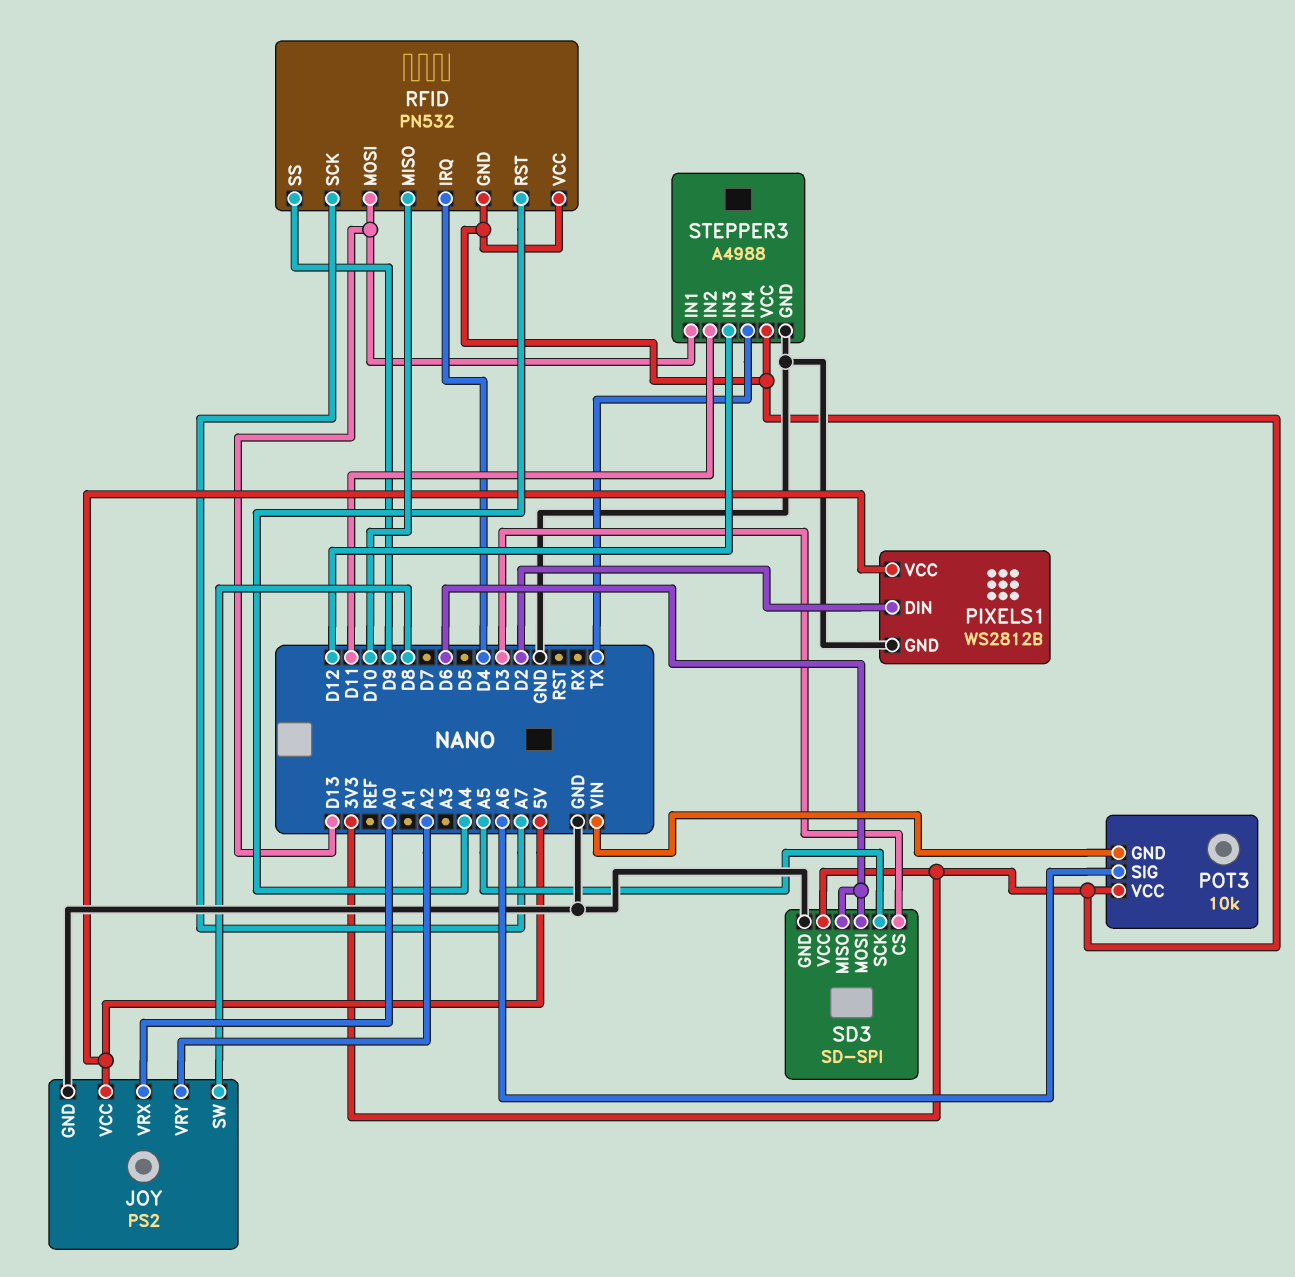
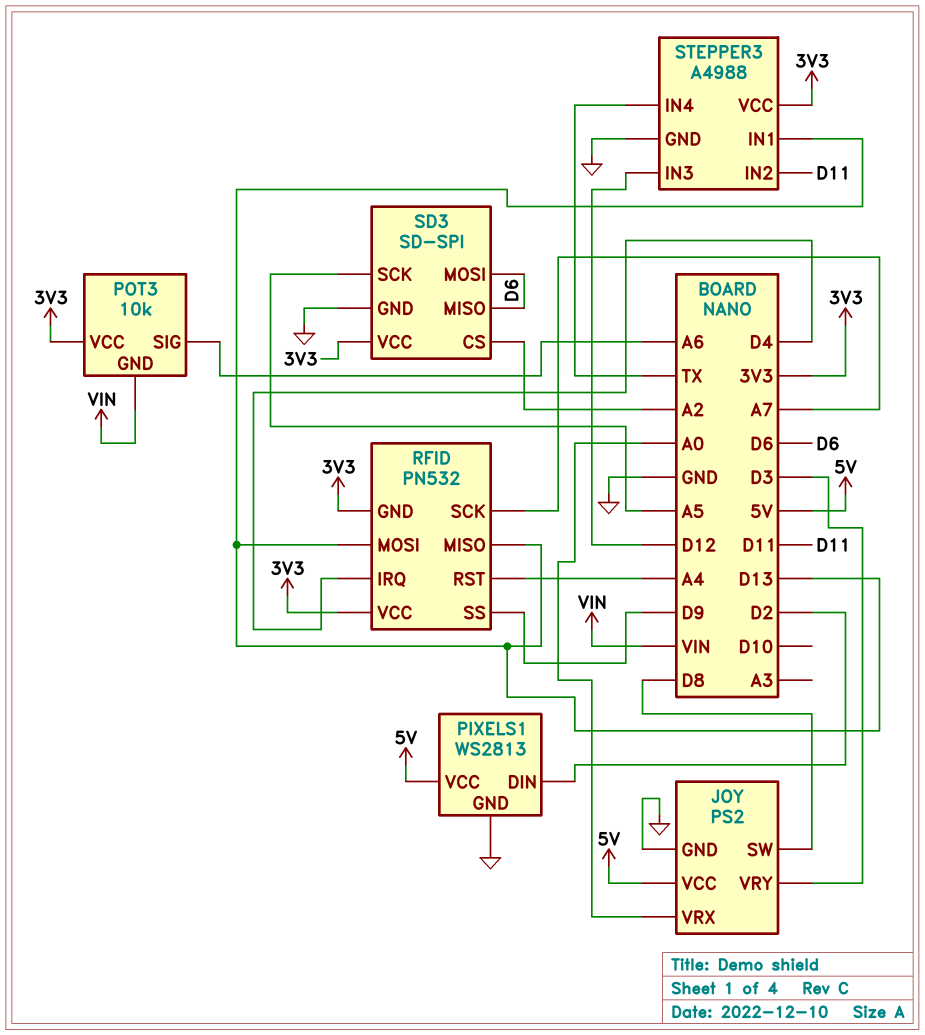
JOY pin VRY: A2 -> D3
PIXELS1: WS2812B -> WS2813
RFID pin MISO: D10 -> D13
SD3 pin CS: D3 -> A2

